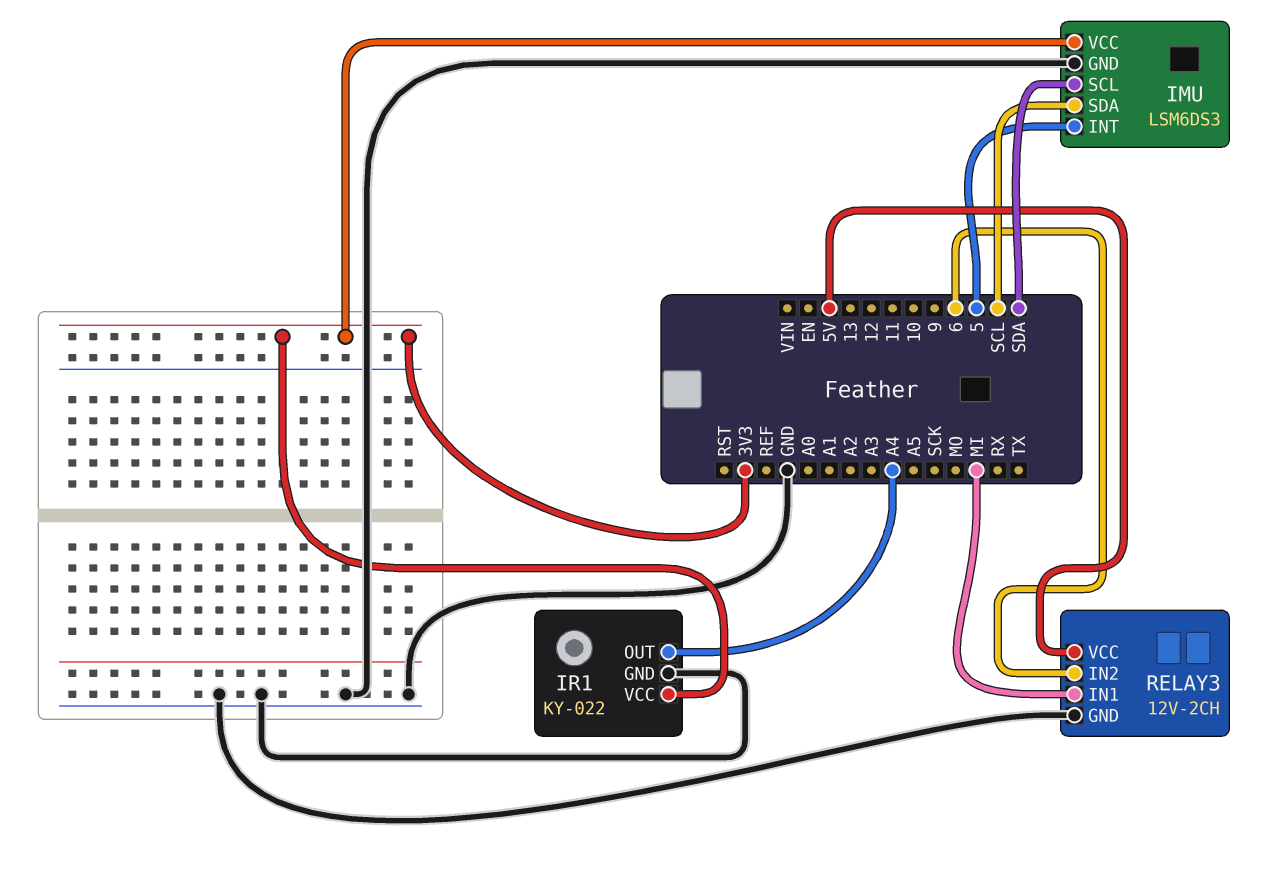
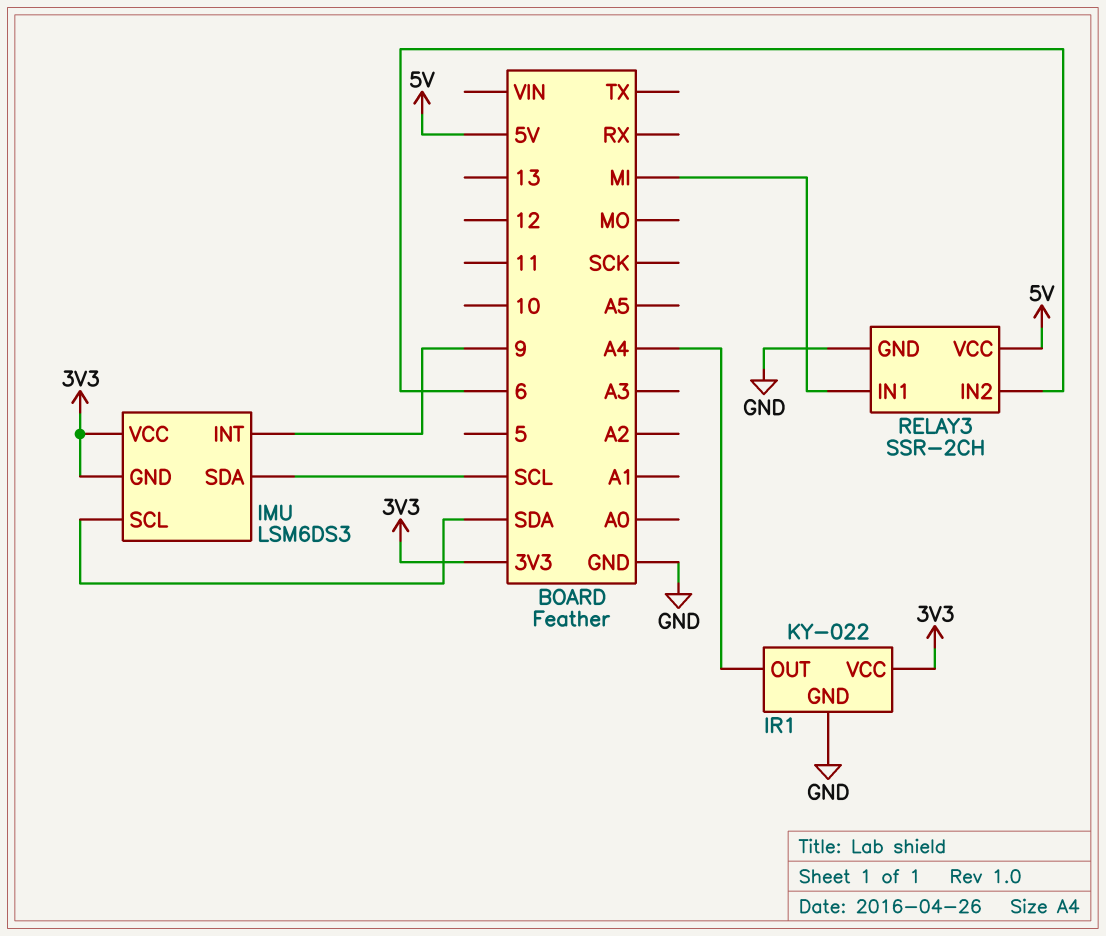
IMU pin GND: GND -> 3V3
IMU pin INT: 5 -> 9
RELAY3: 12V-2CH -> SSR-2CH

